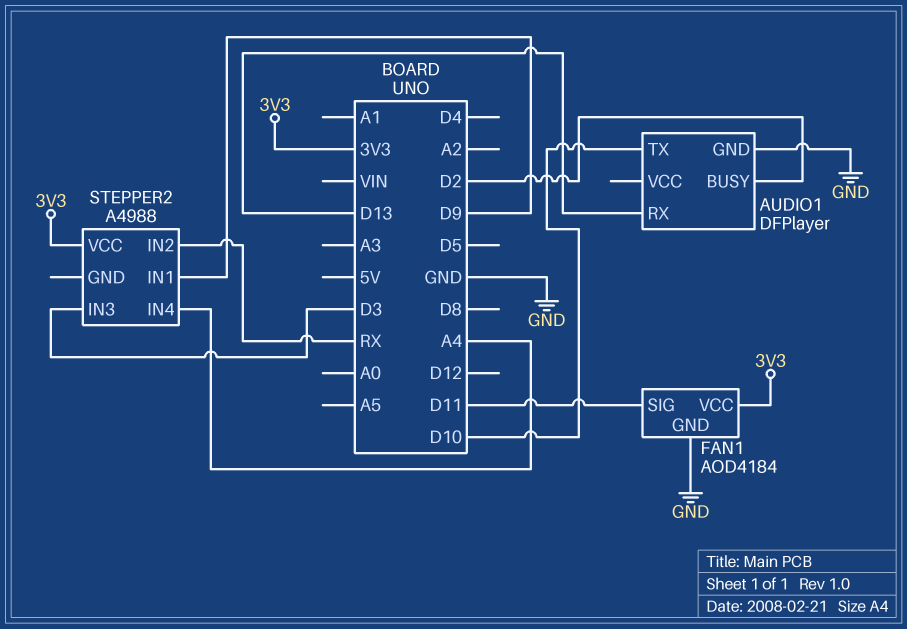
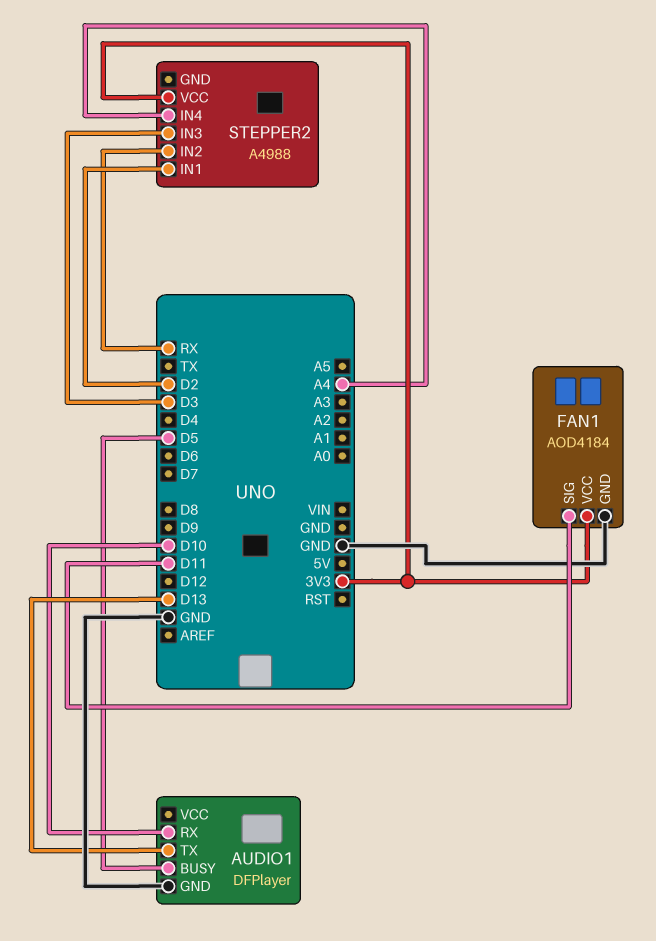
AUDIO1 pin BUSY: D2 -> D5
AUDIO1 pin RX: D13 -> D10
AUDIO1 pin TX: D10 -> D13
STEPPER2 pin IN1: D9 -> D2

